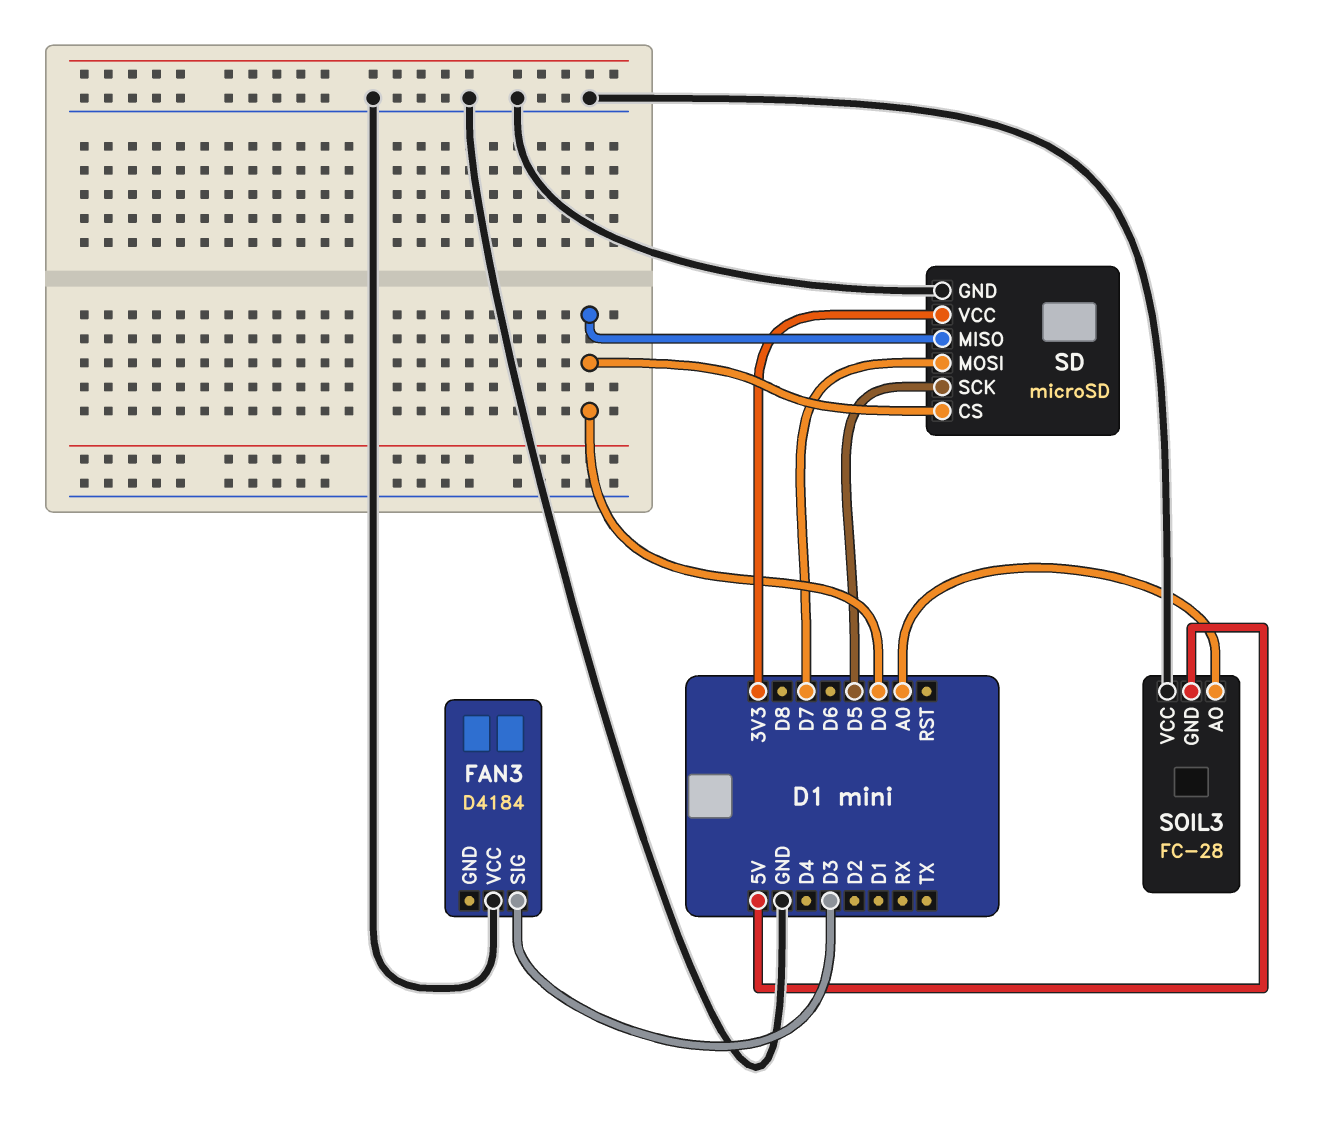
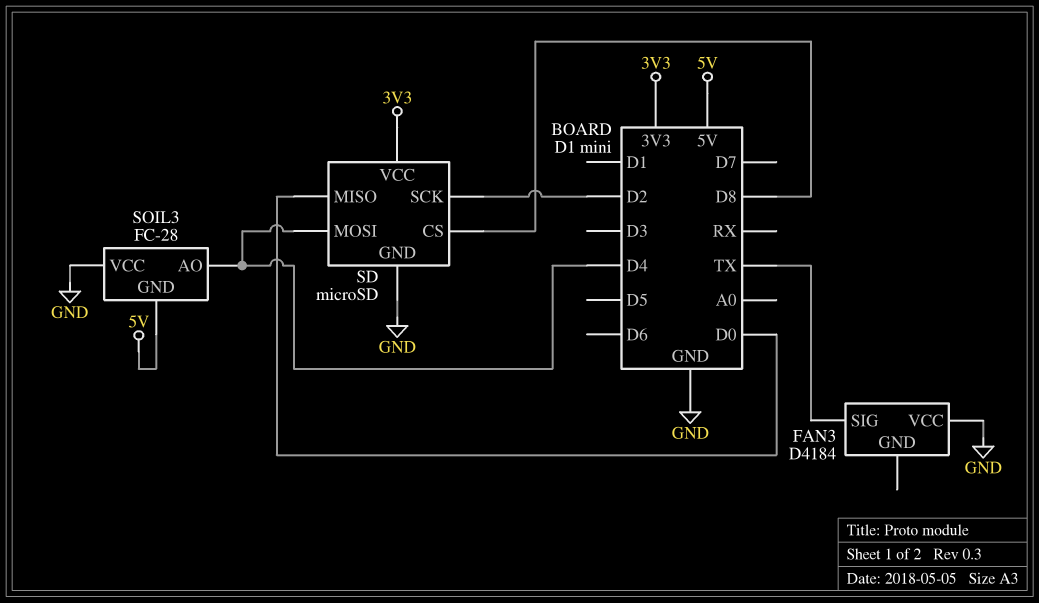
FAN3 pin SIG: D3 -> TX
SD pin CS: D0 -> D8
SD pin MOSI: D7 -> D4
SD pin SCK: D5 -> D2
SOIL3 pin AO: A0 -> D4

